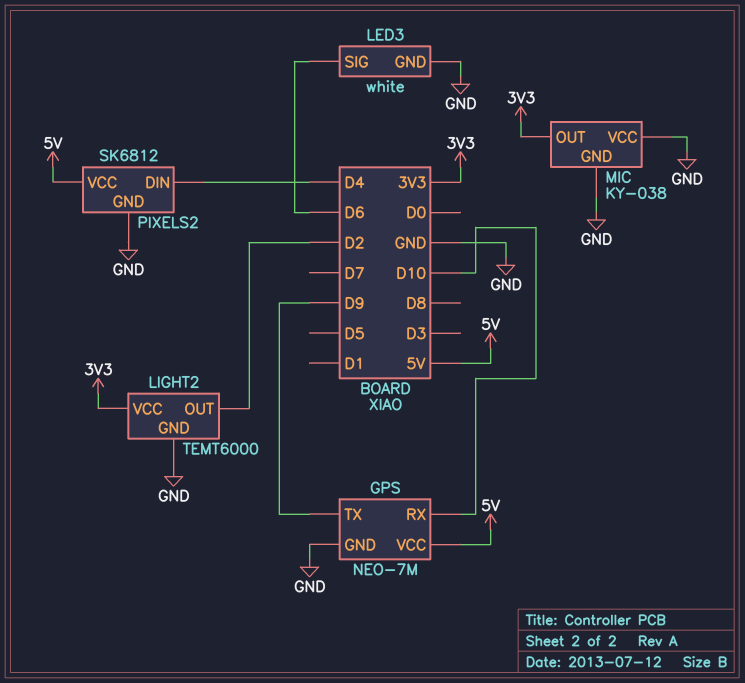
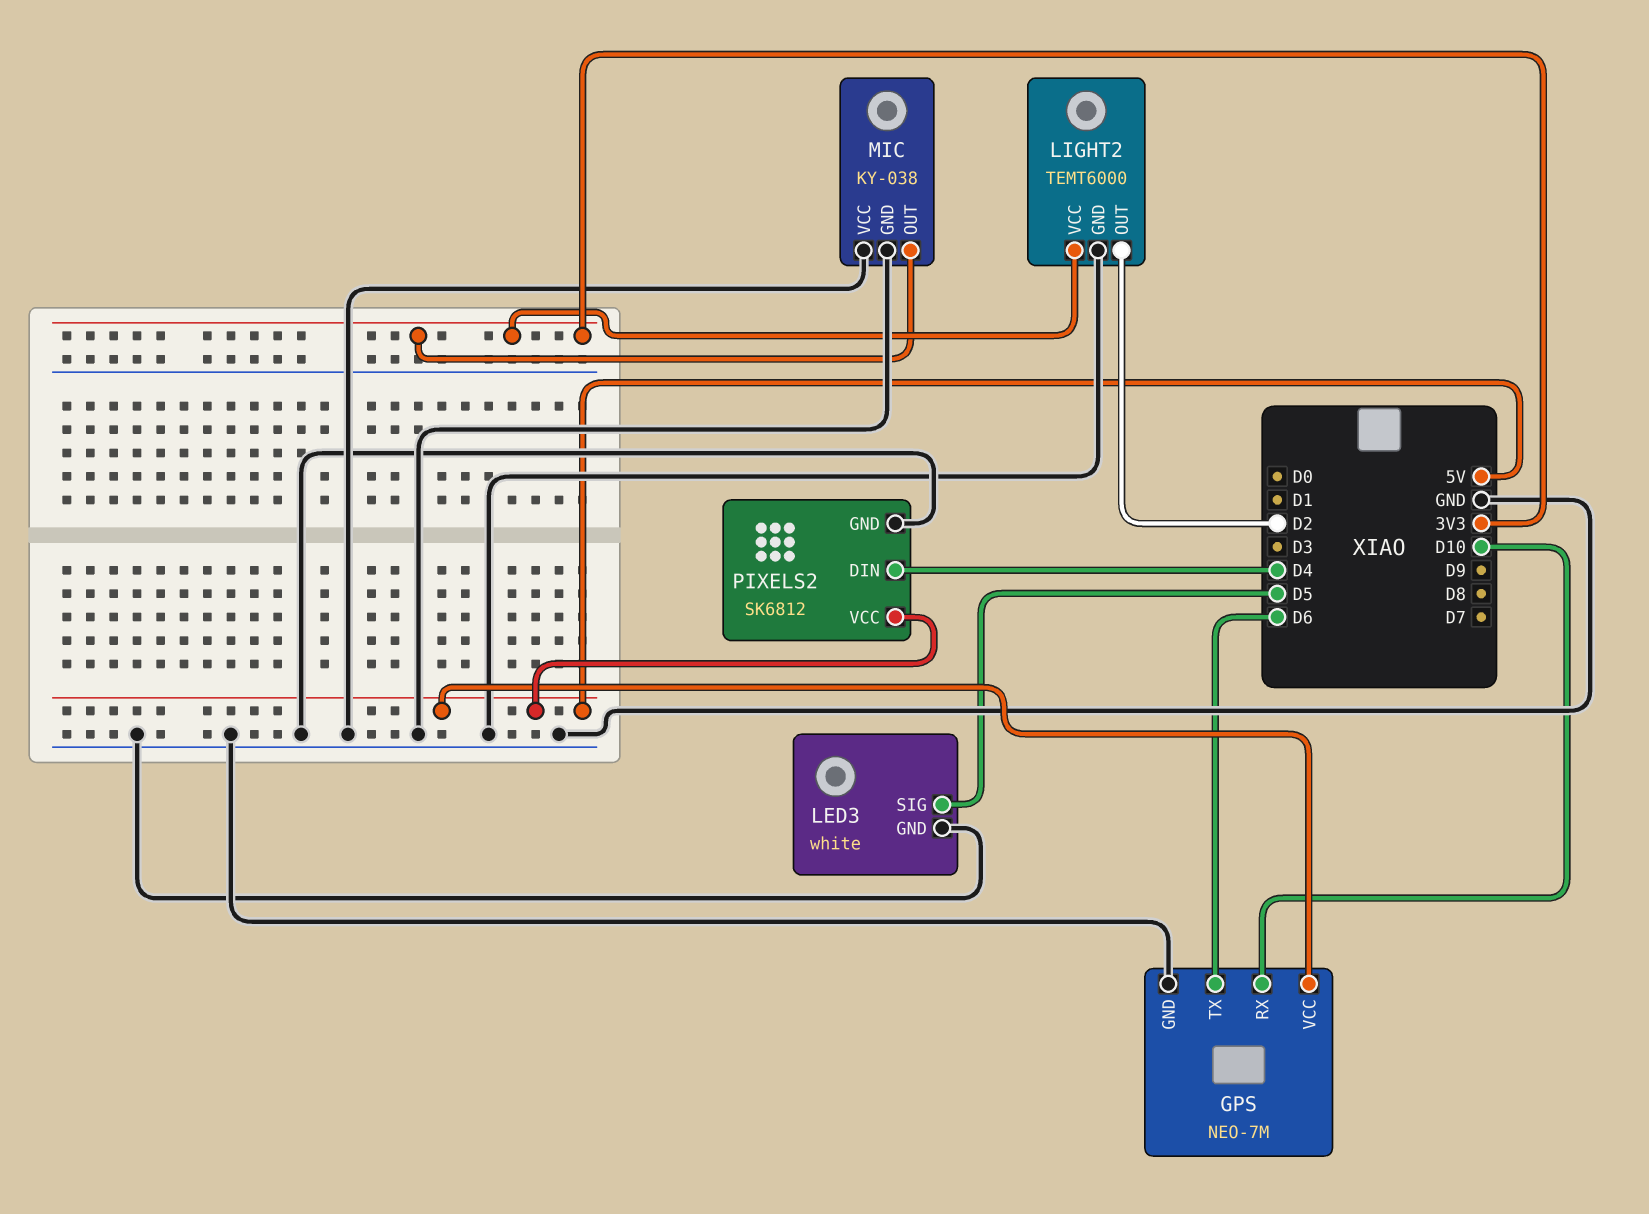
GPS pin TX: D9 -> D6
LED3 pin SIG: D6 -> D5

